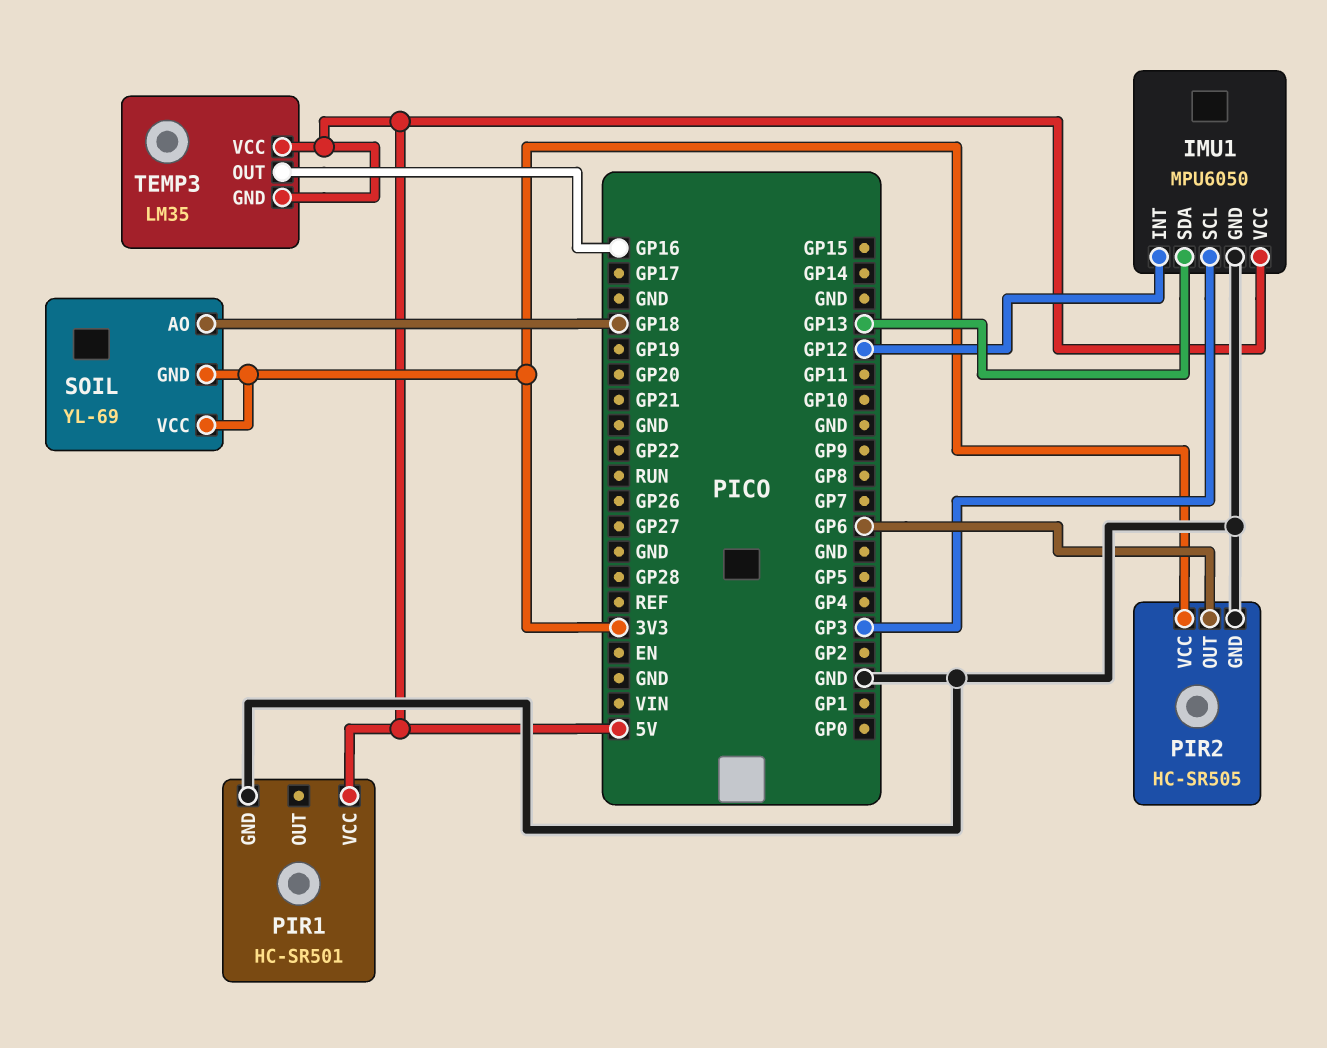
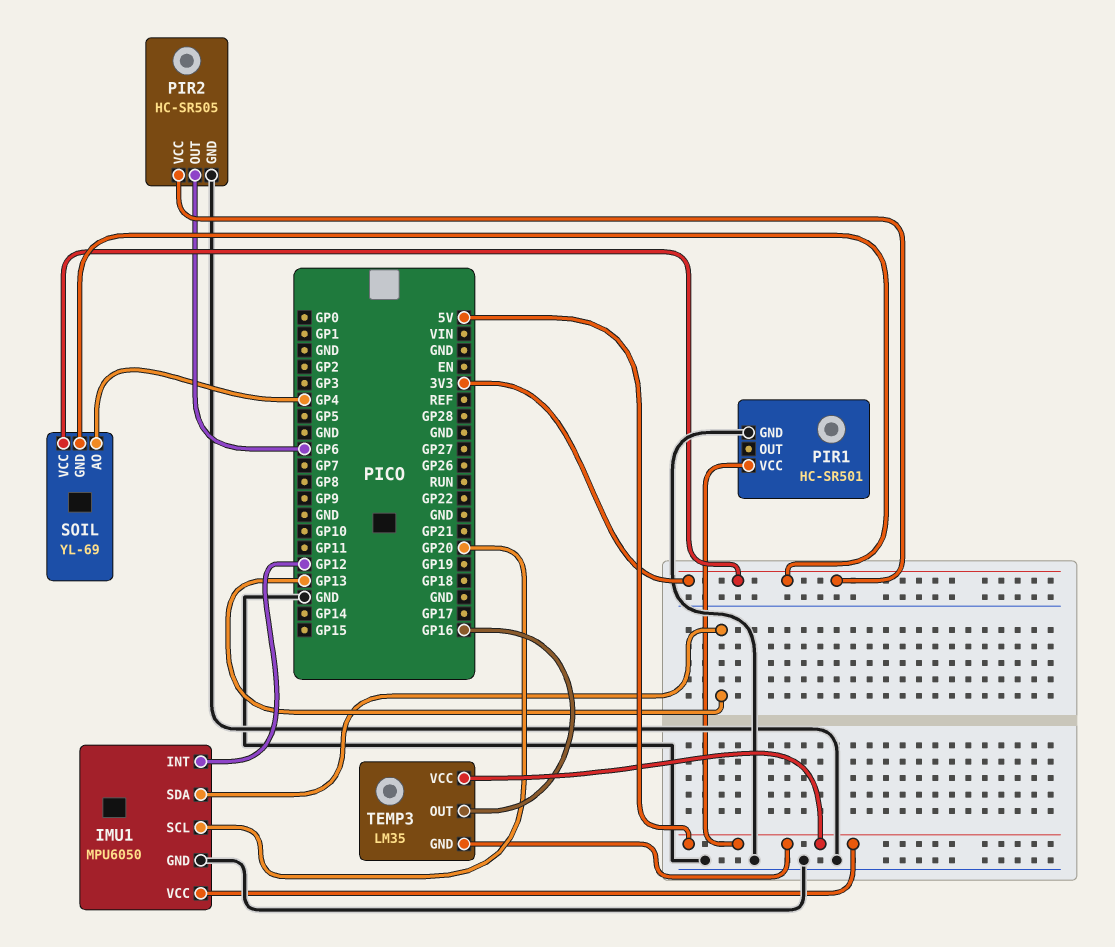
IMU1 pin SCL: GP3 -> GP20
SOIL pin AO: GP18 -> GP4

